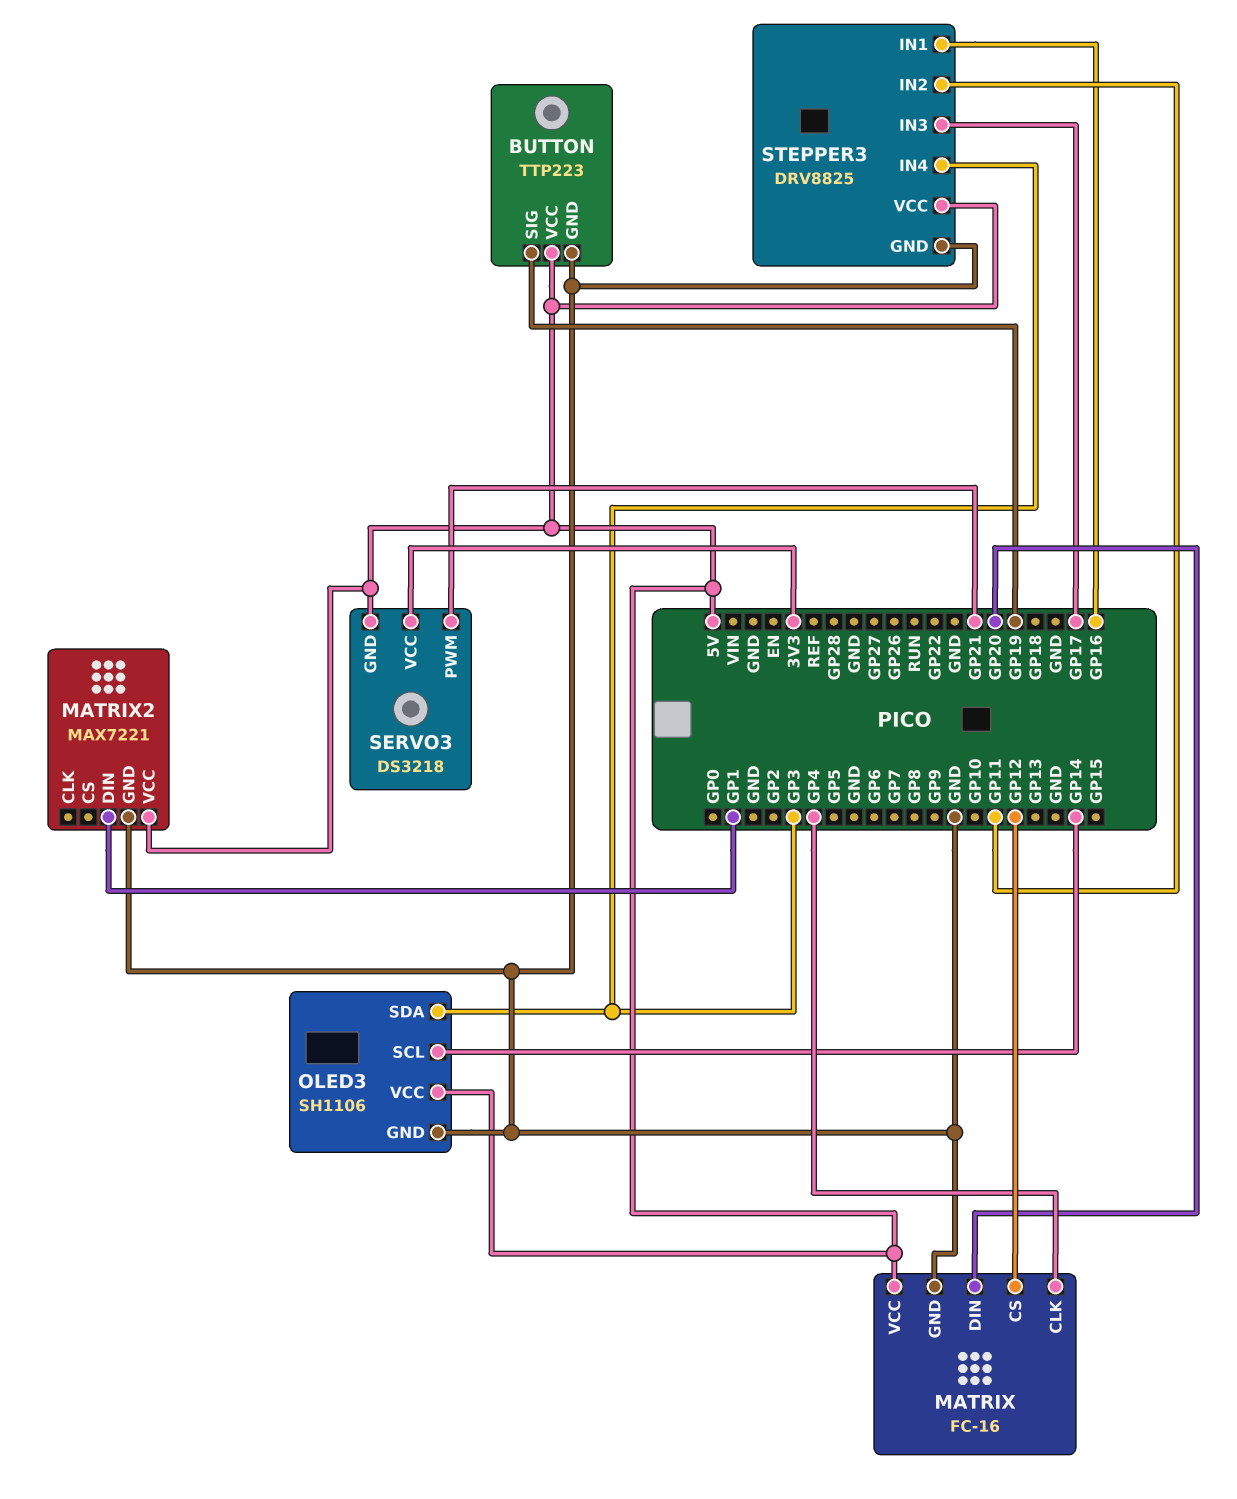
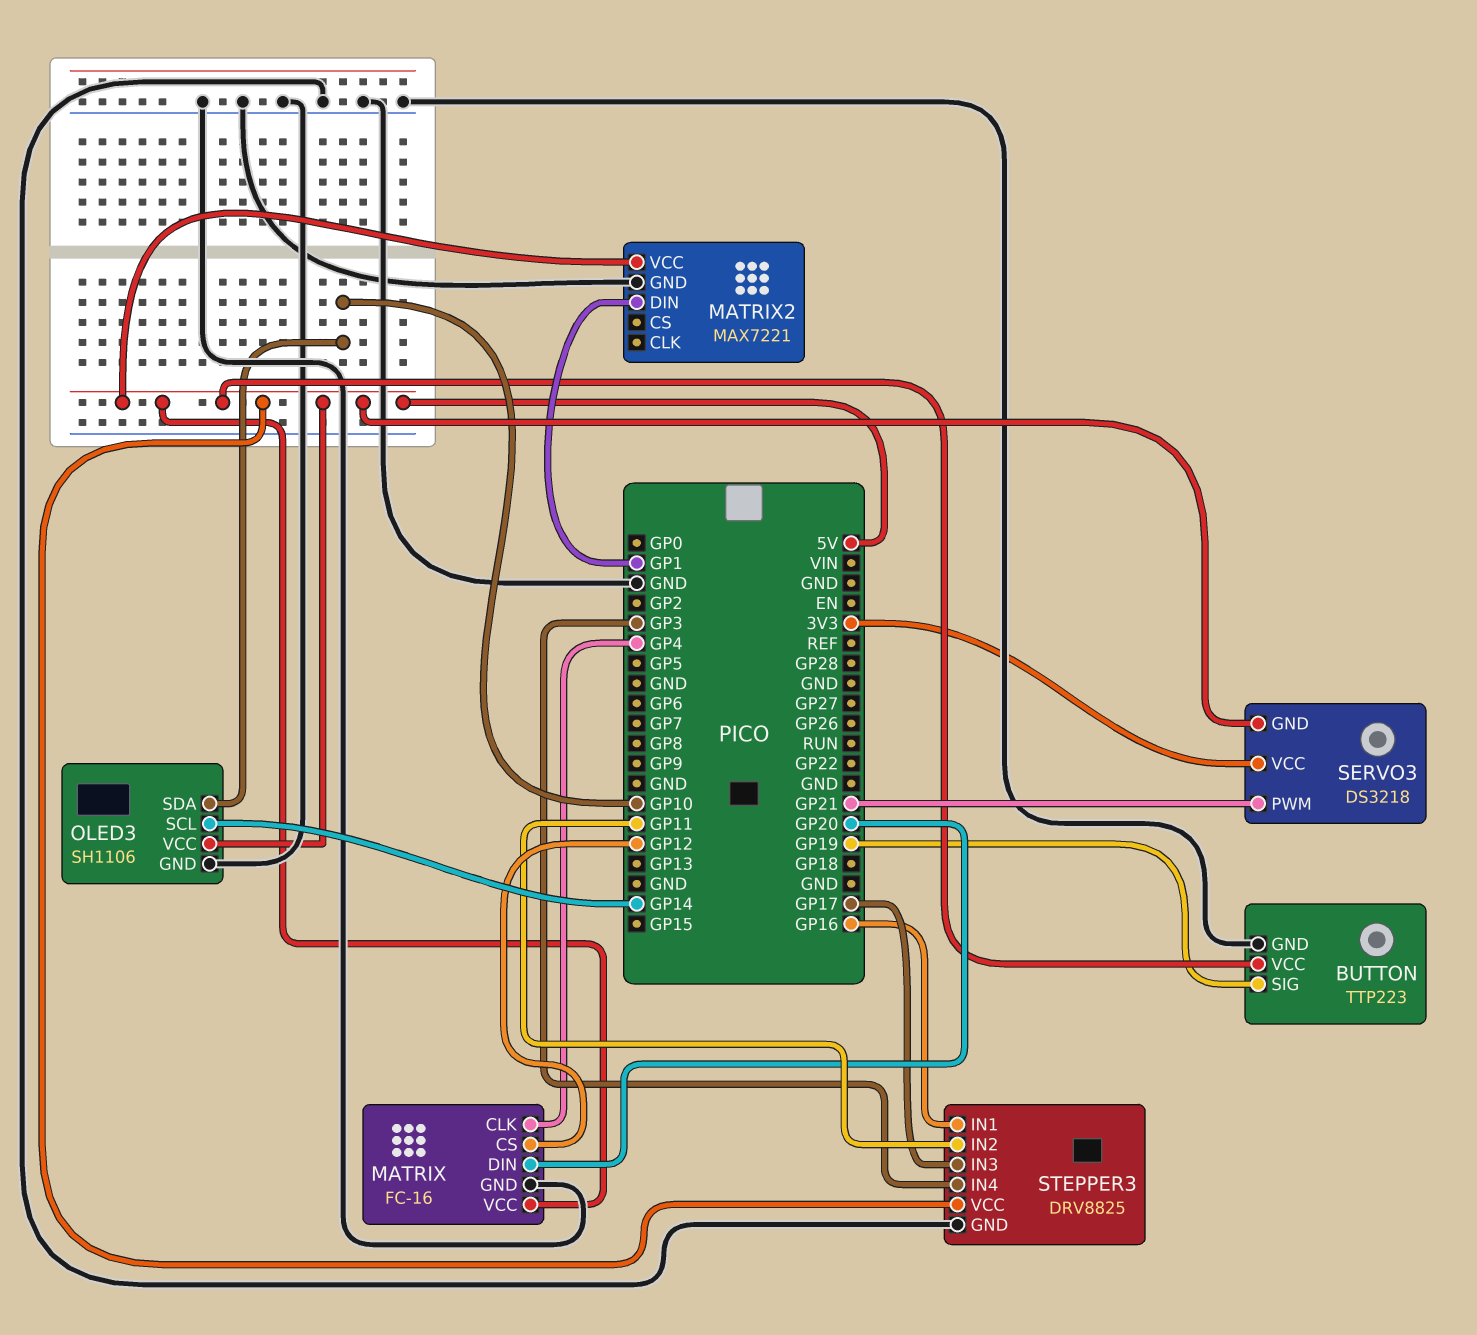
OLED3 pin SDA: GP3 -> GP10

